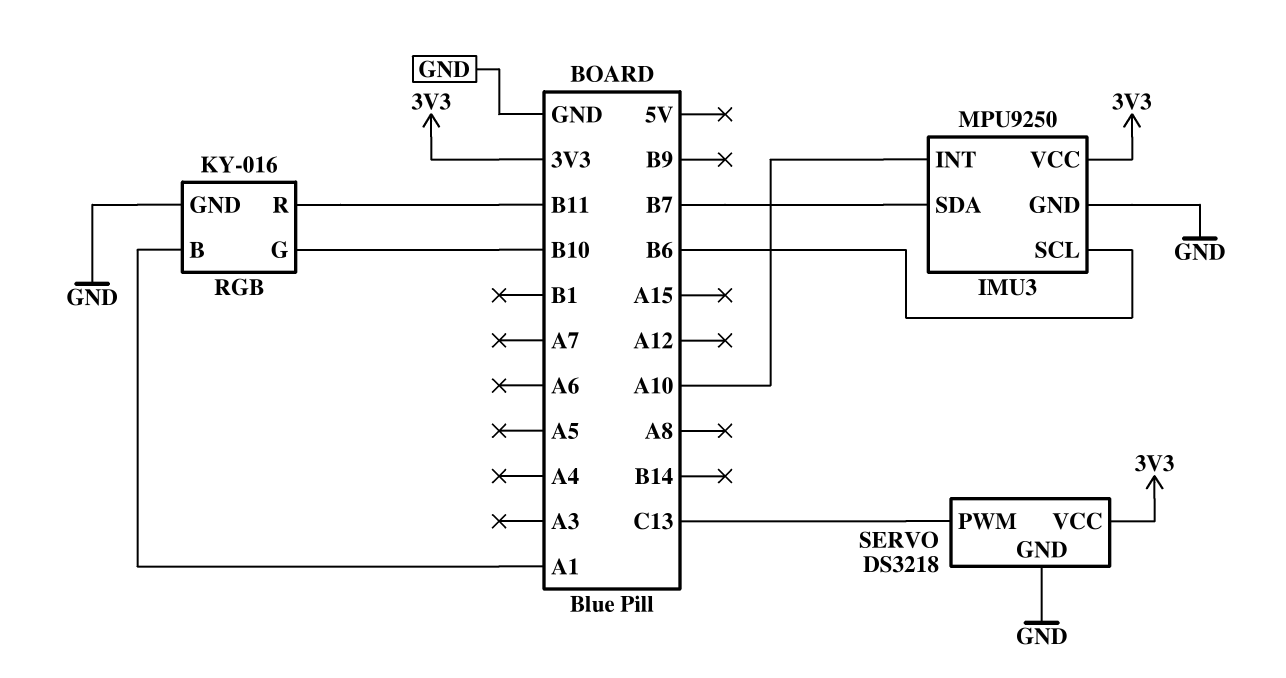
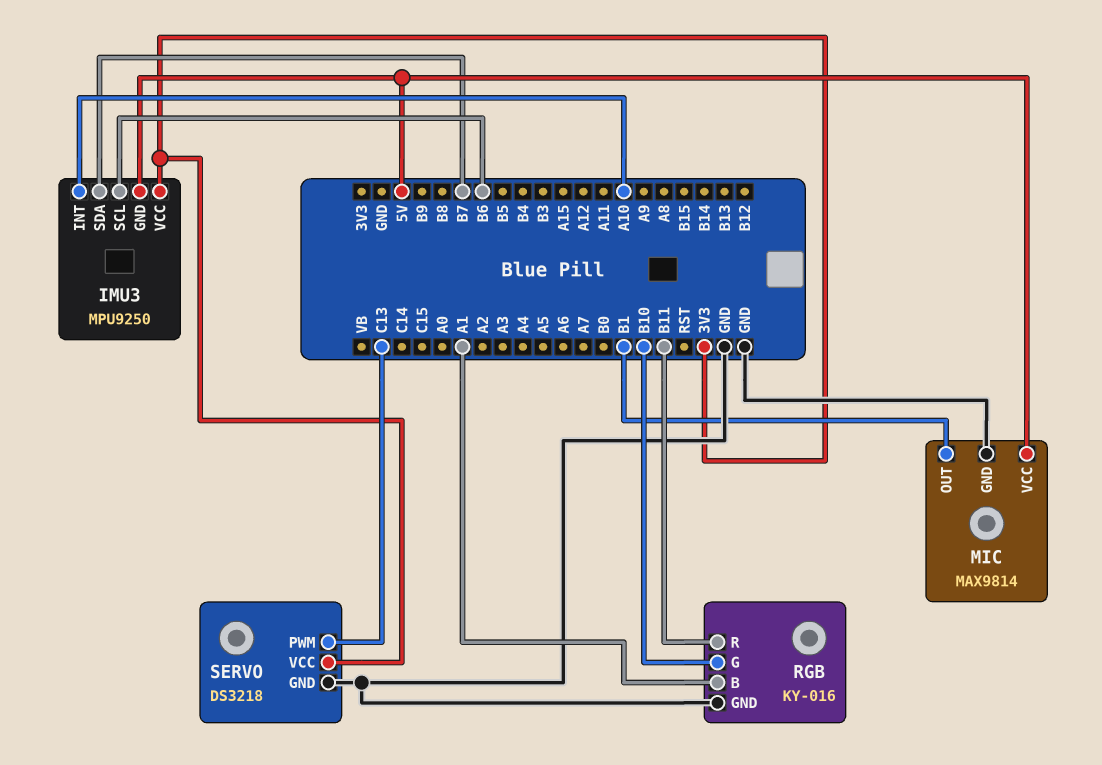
IMU3 pin GND: GND -> 5V
MIC: none -> MAX9814
MIC pin GND: none -> GND
MIC pin OUT: none -> B1
MIC pin VCC: none -> 5V

